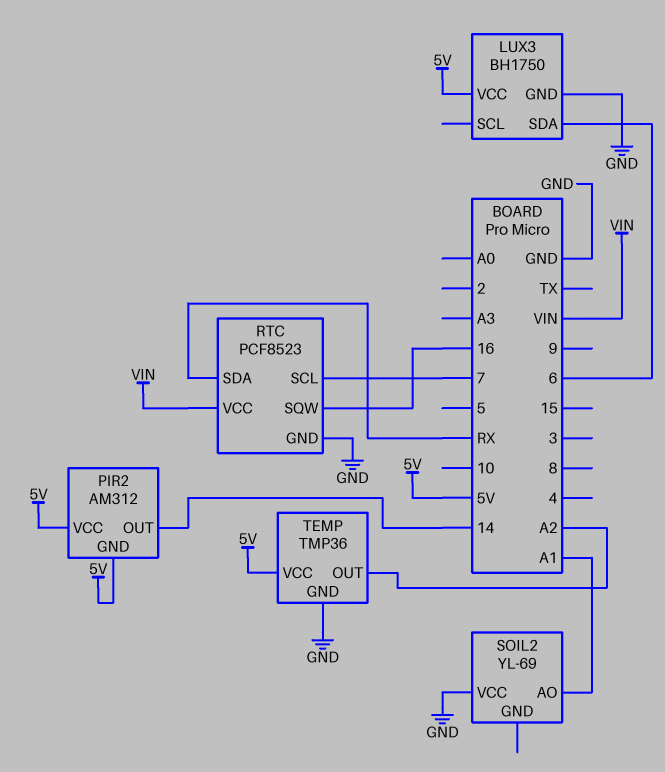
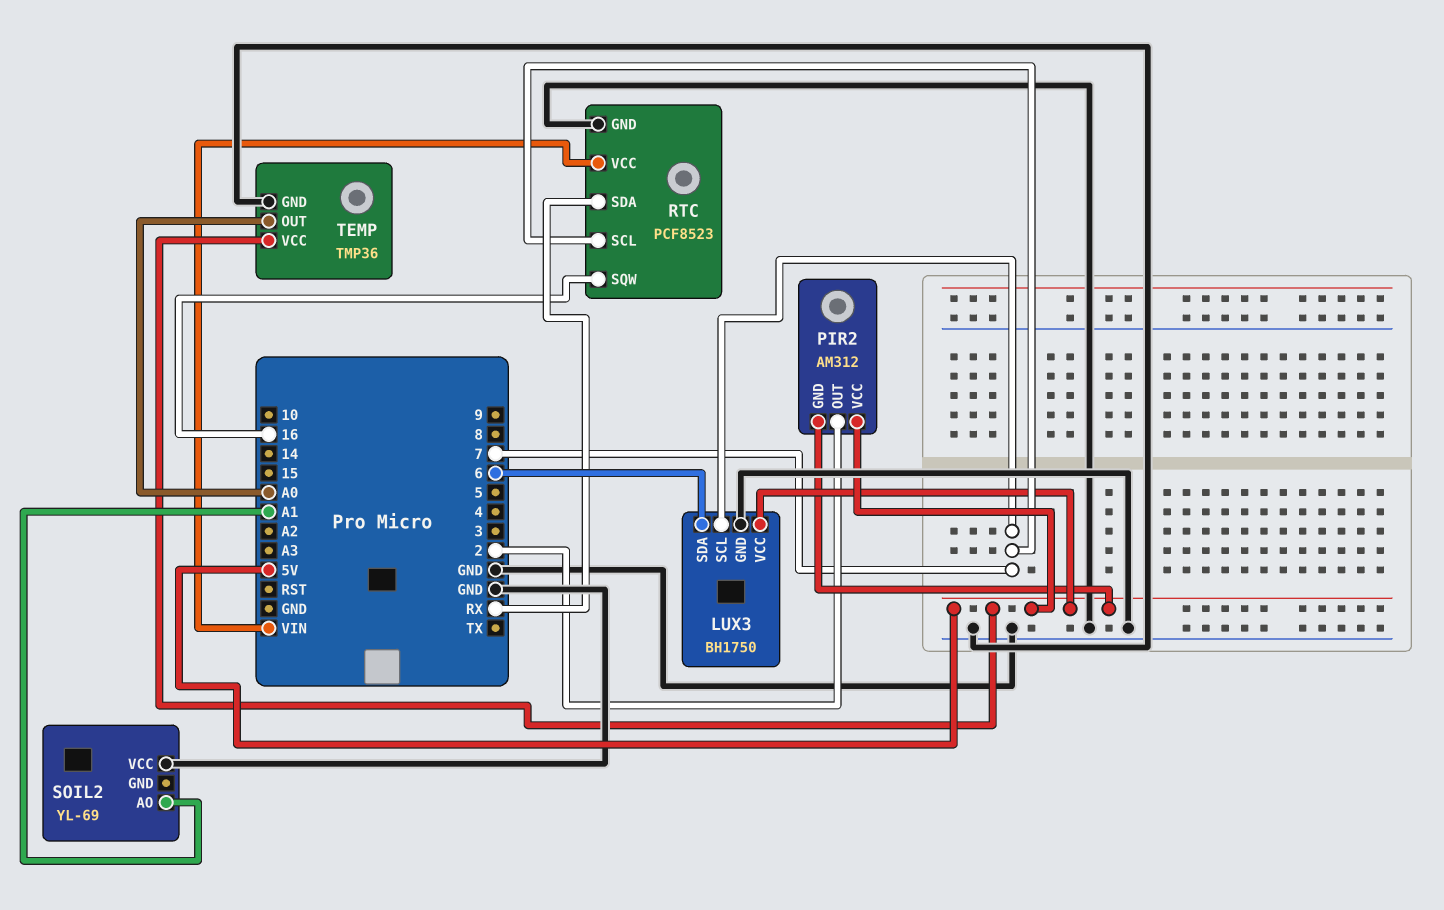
LUX3 pin SCL: none -> 7
PIR2 pin OUT: 14 -> 2
TEMP pin OUT: A2 -> A0

